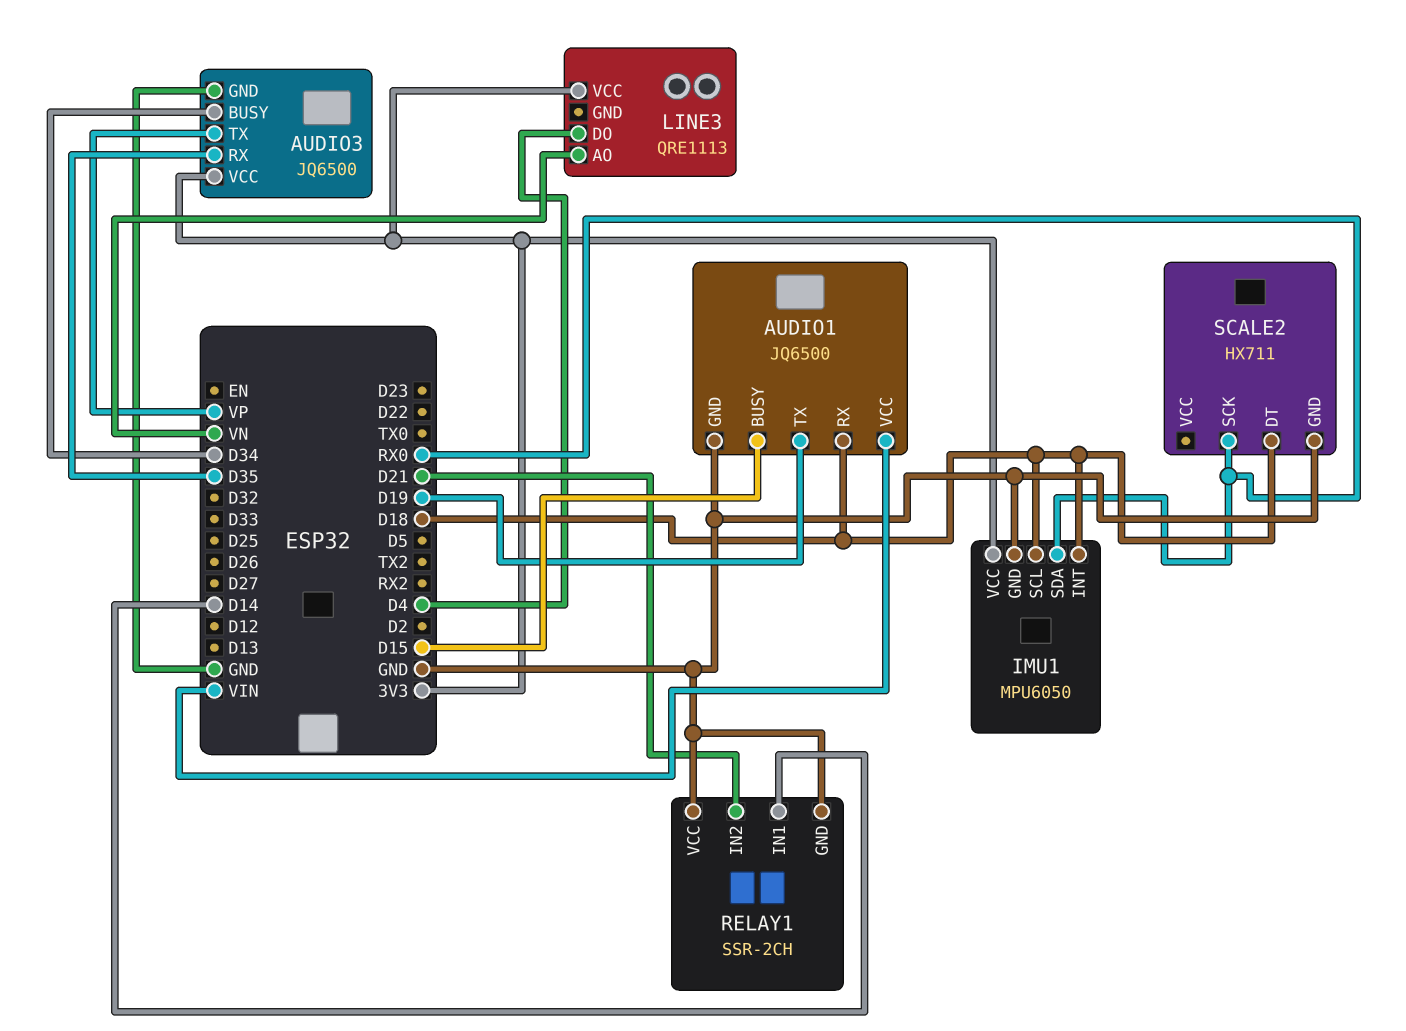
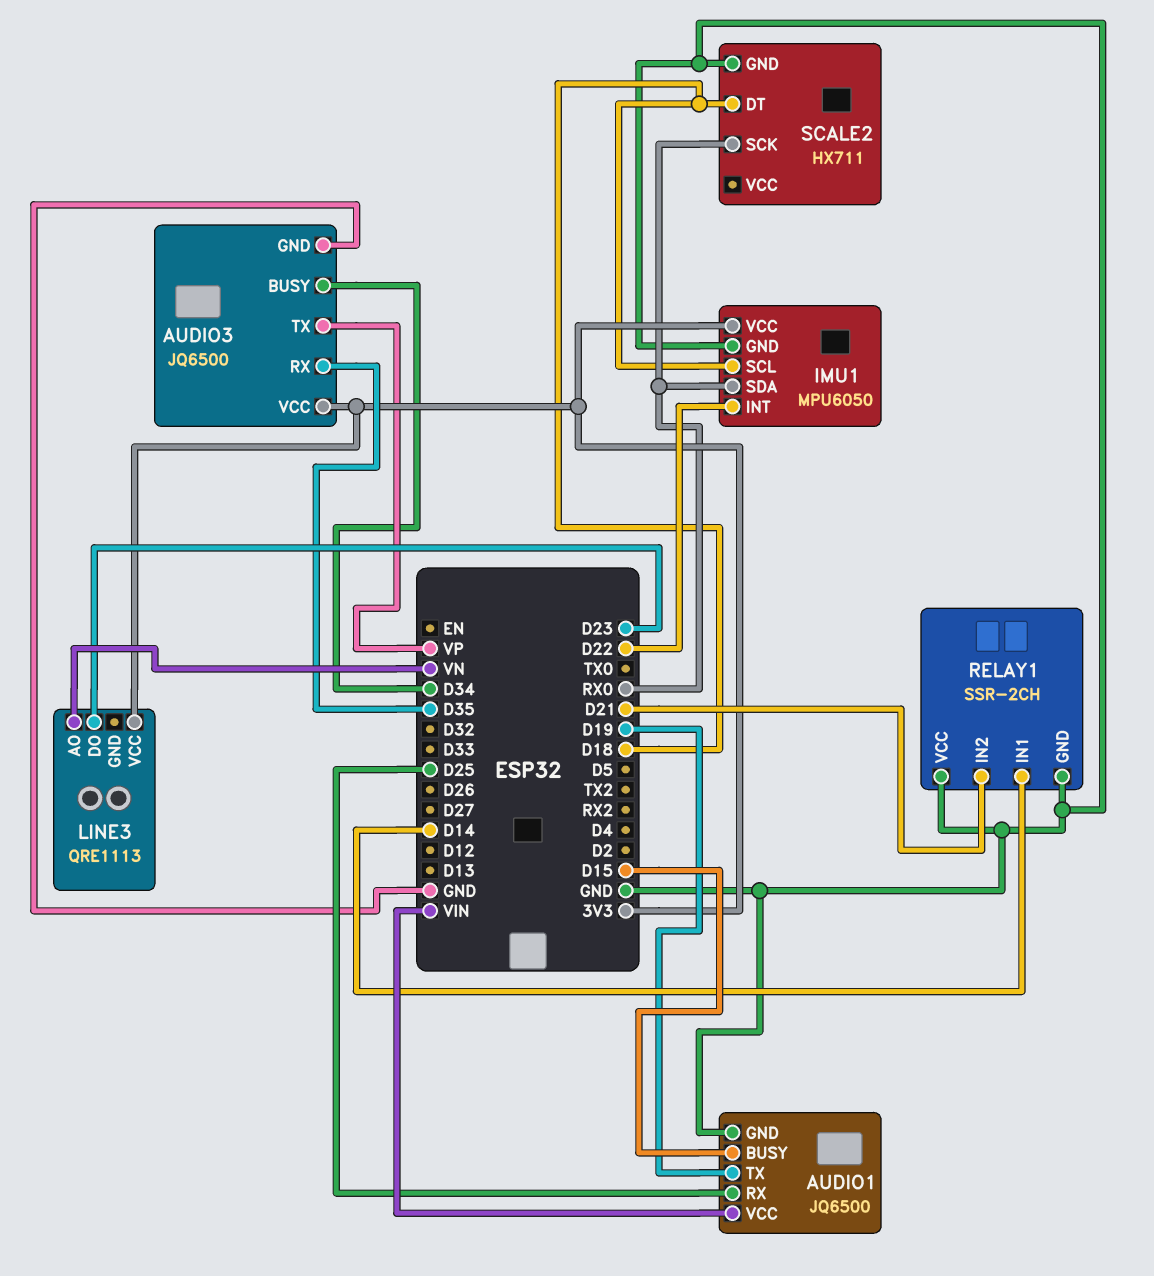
AUDIO1 pin RX: D18 -> D25
IMU1 pin INT: D18 -> D22
LINE3 pin DO: D4 -> D23

